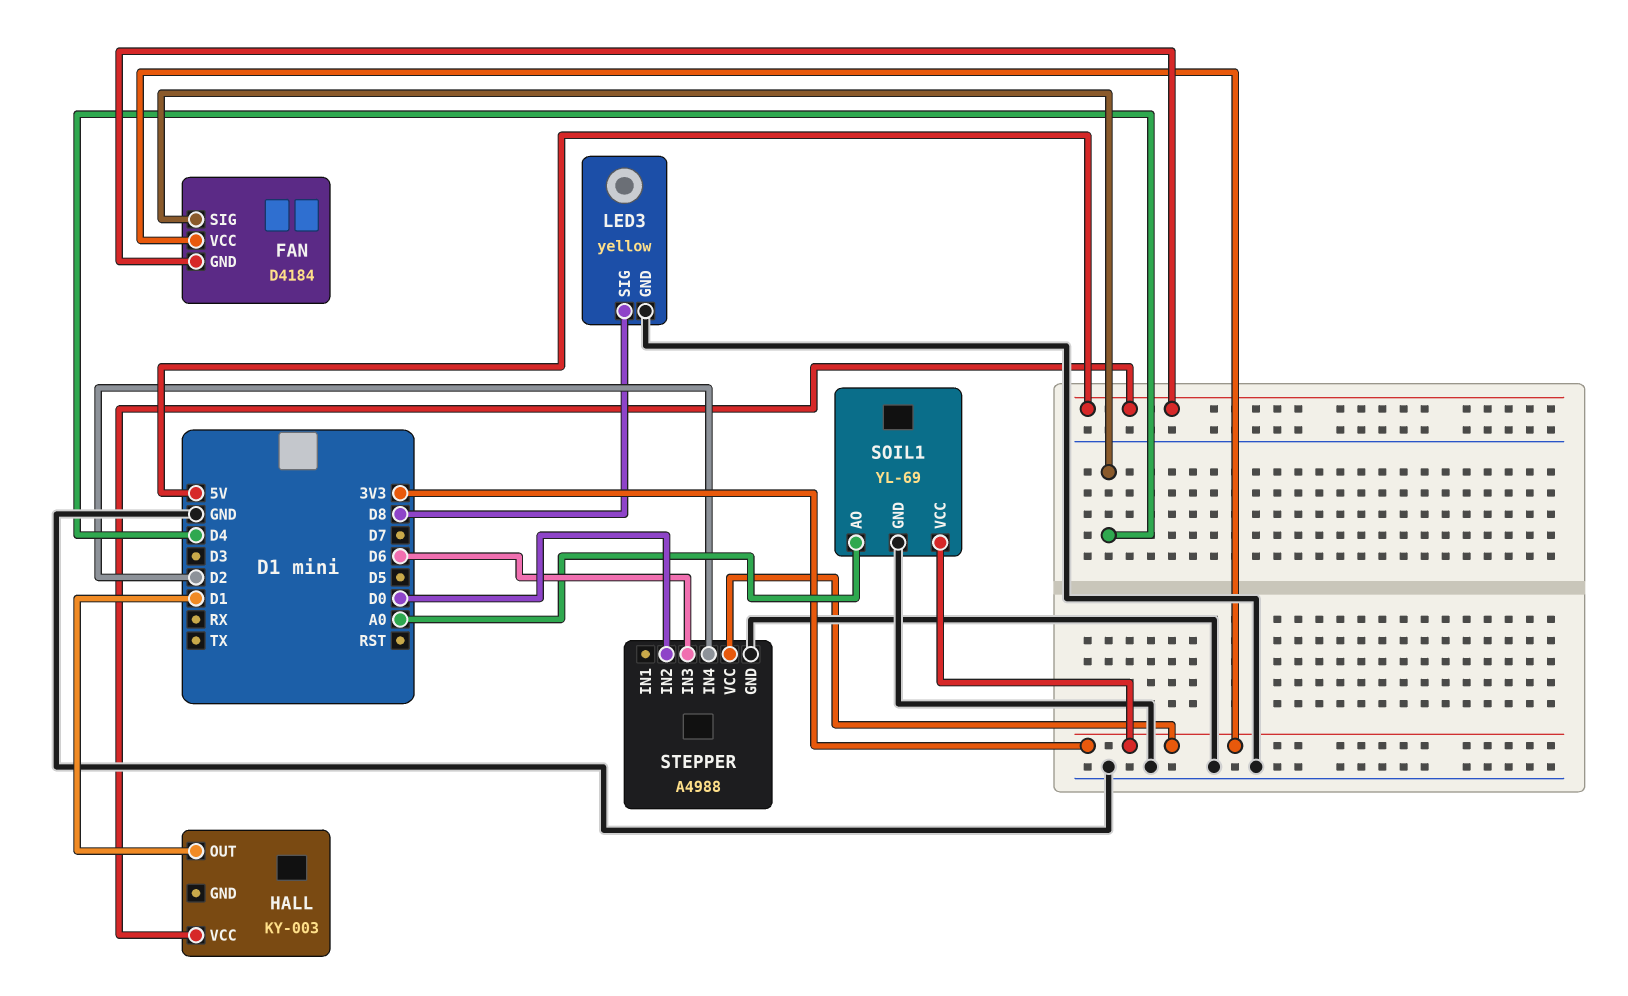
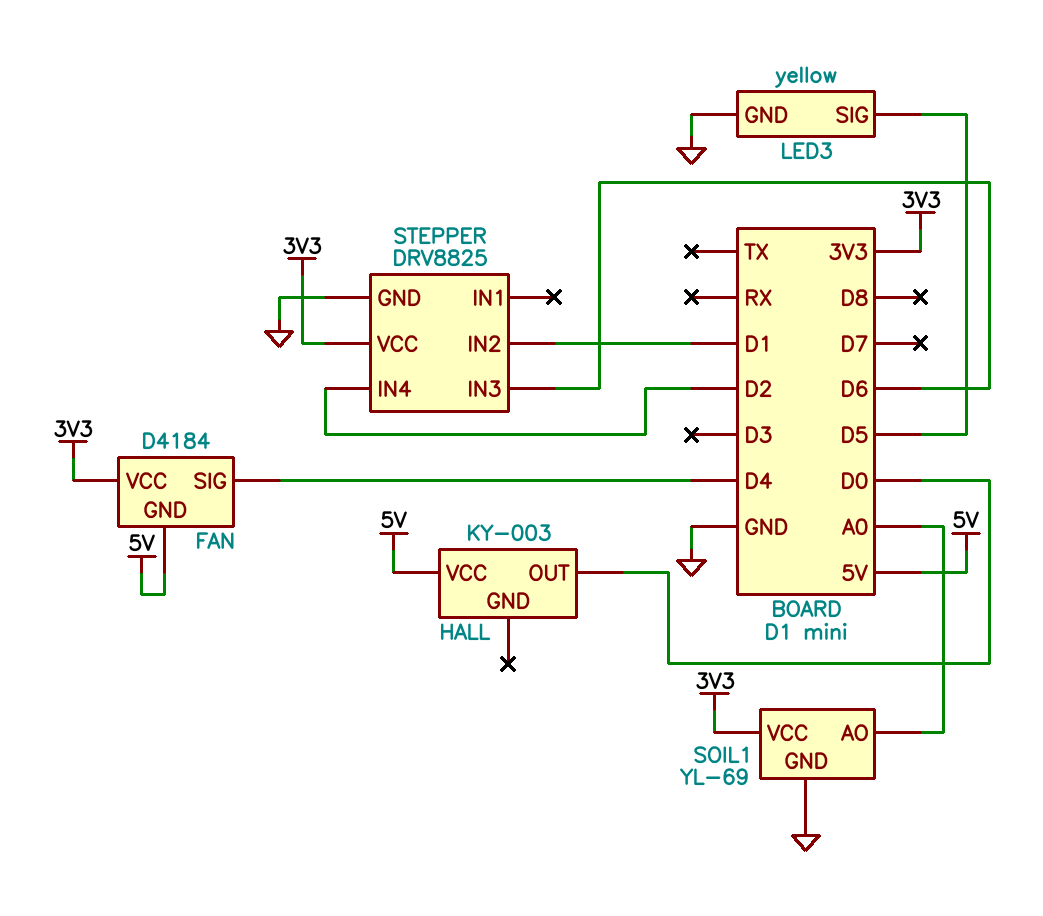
HALL pin OUT: D1 -> D0
LED3 pin SIG: D8 -> D5
STEPPER: A4988 -> DRV8825
STEPPER pin IN2: D0 -> D1

